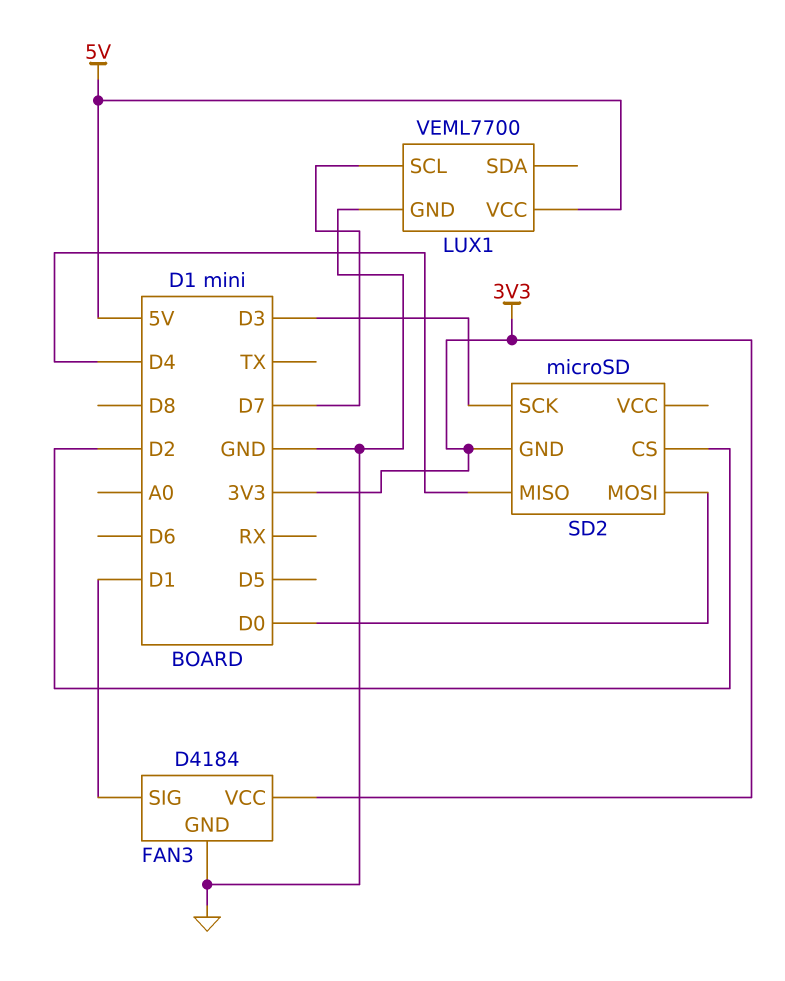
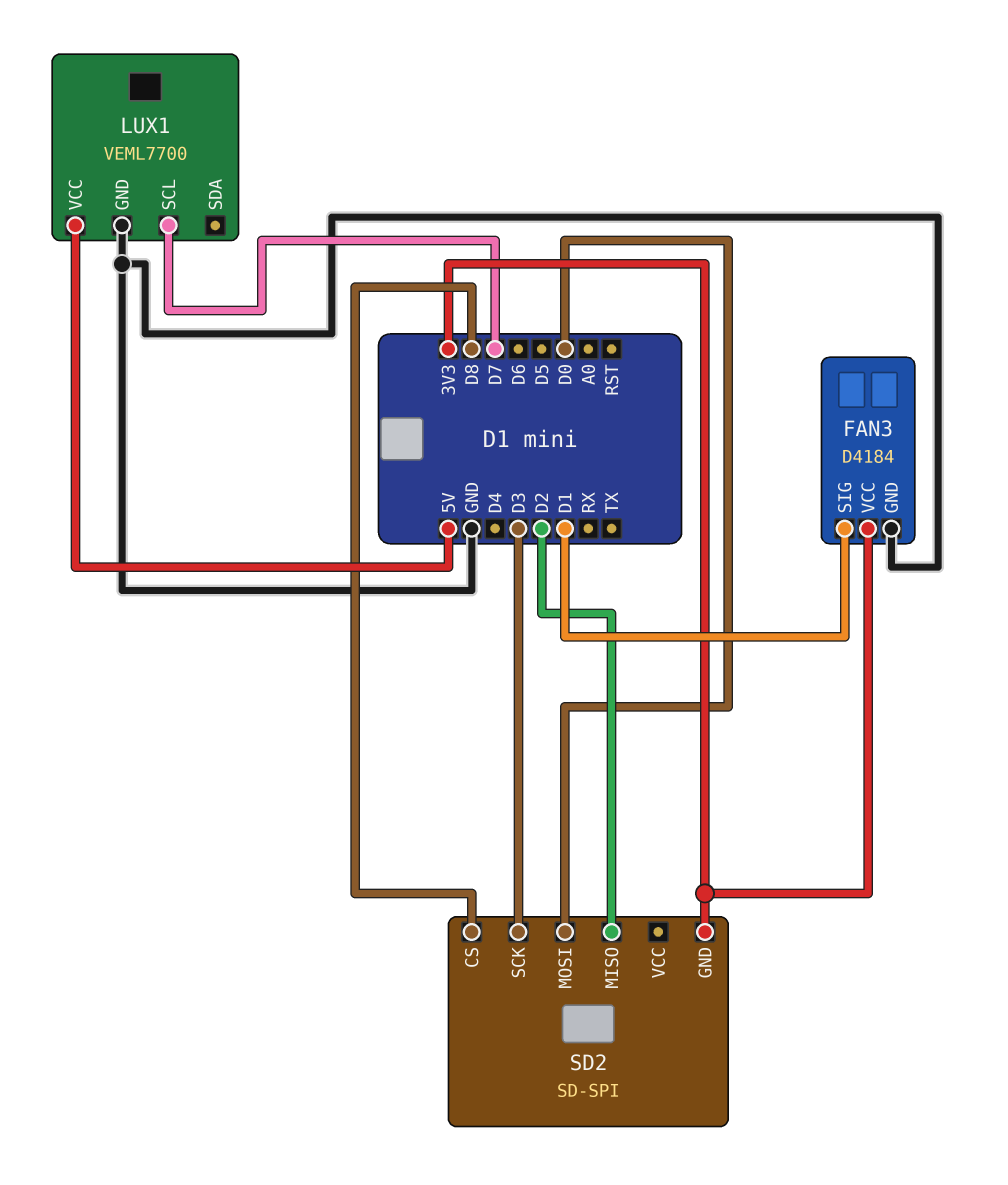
SD2: microSD -> SD-SPI
SD2 pin CS: D2 -> D8
SD2 pin MISO: D4 -> D2

